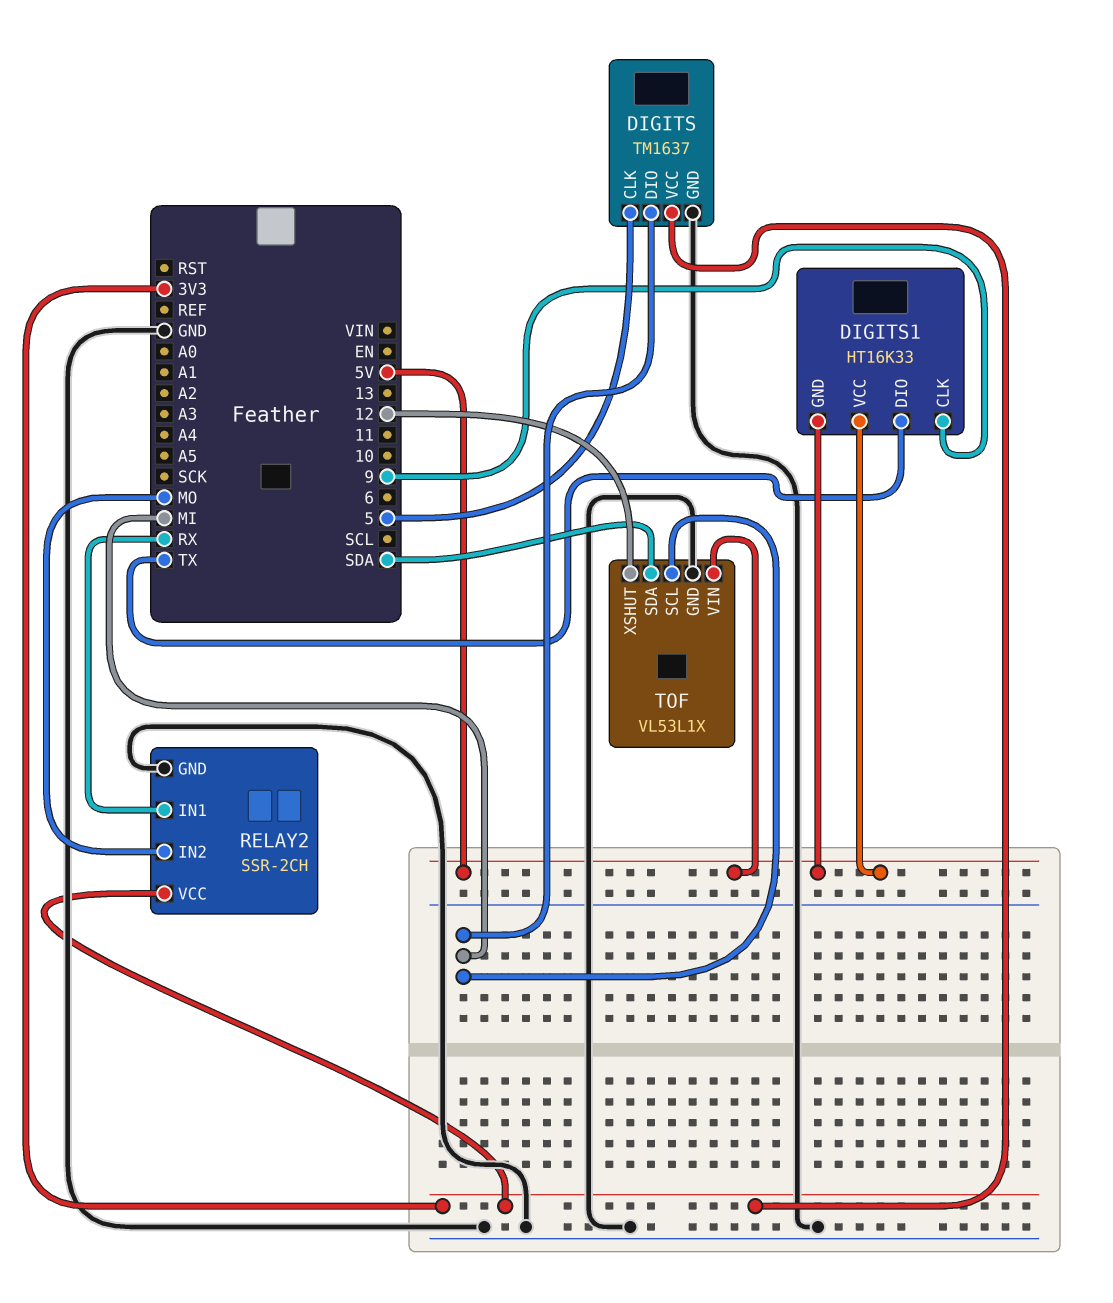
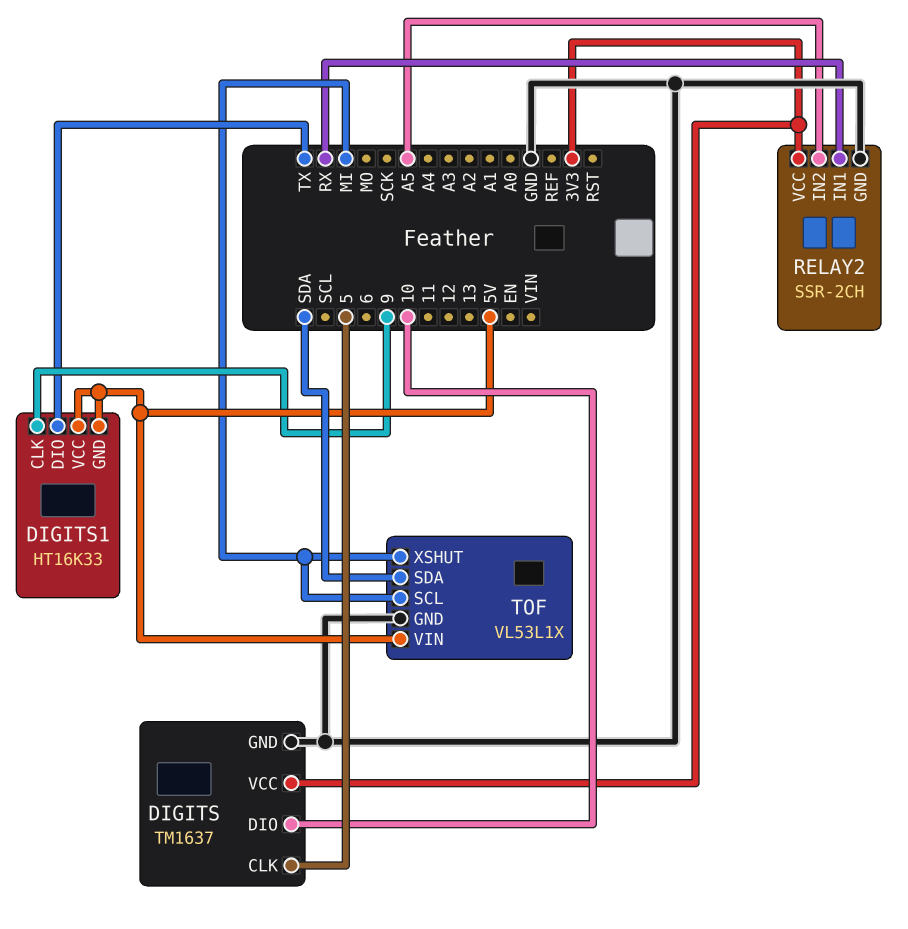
DIGITS pin DIO: MI -> 10
RELAY2 pin IN2: MO -> A5
TOF pin XSHUT: 12 -> MI

